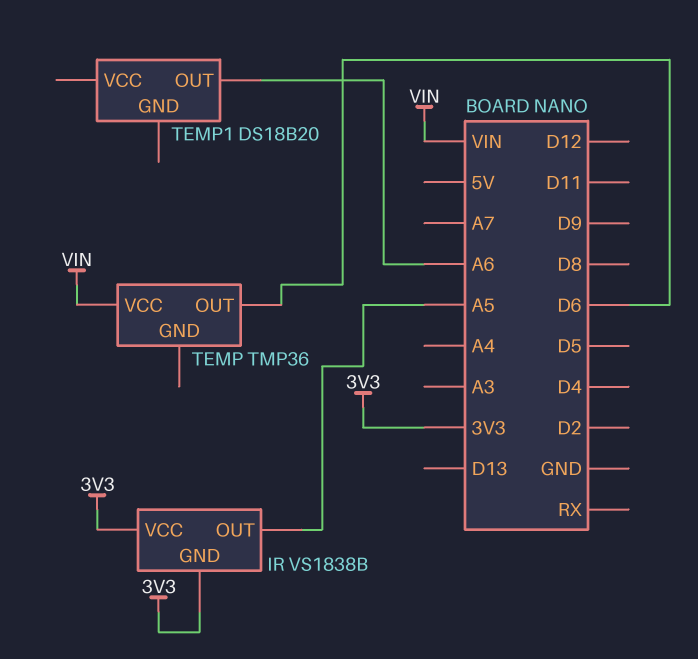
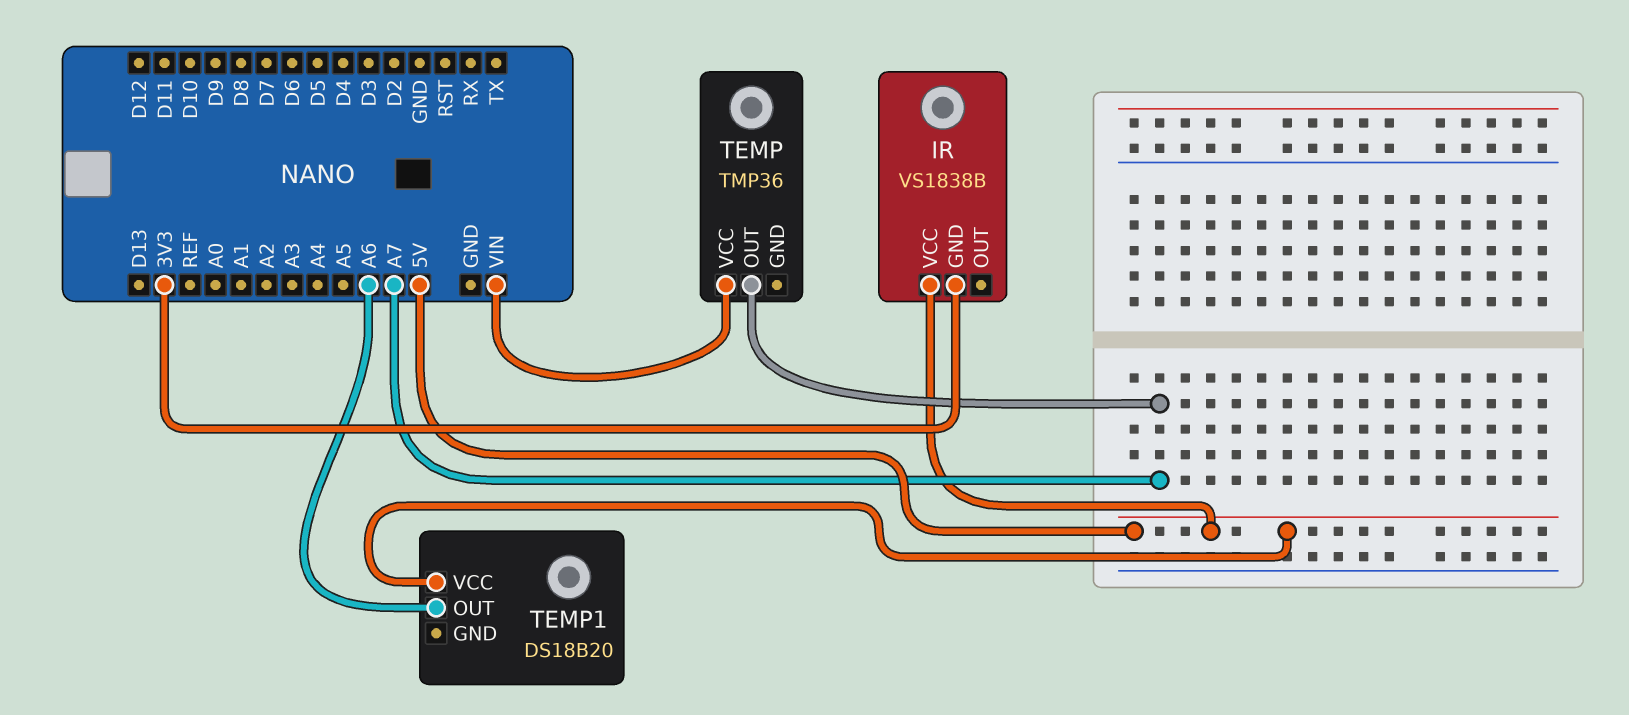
IR pin OUT: A5 -> none
IR pin VCC: 3V3 -> 5V
TEMP pin OUT: D6 -> A7
TEMP1 pin VCC: none -> 5V

